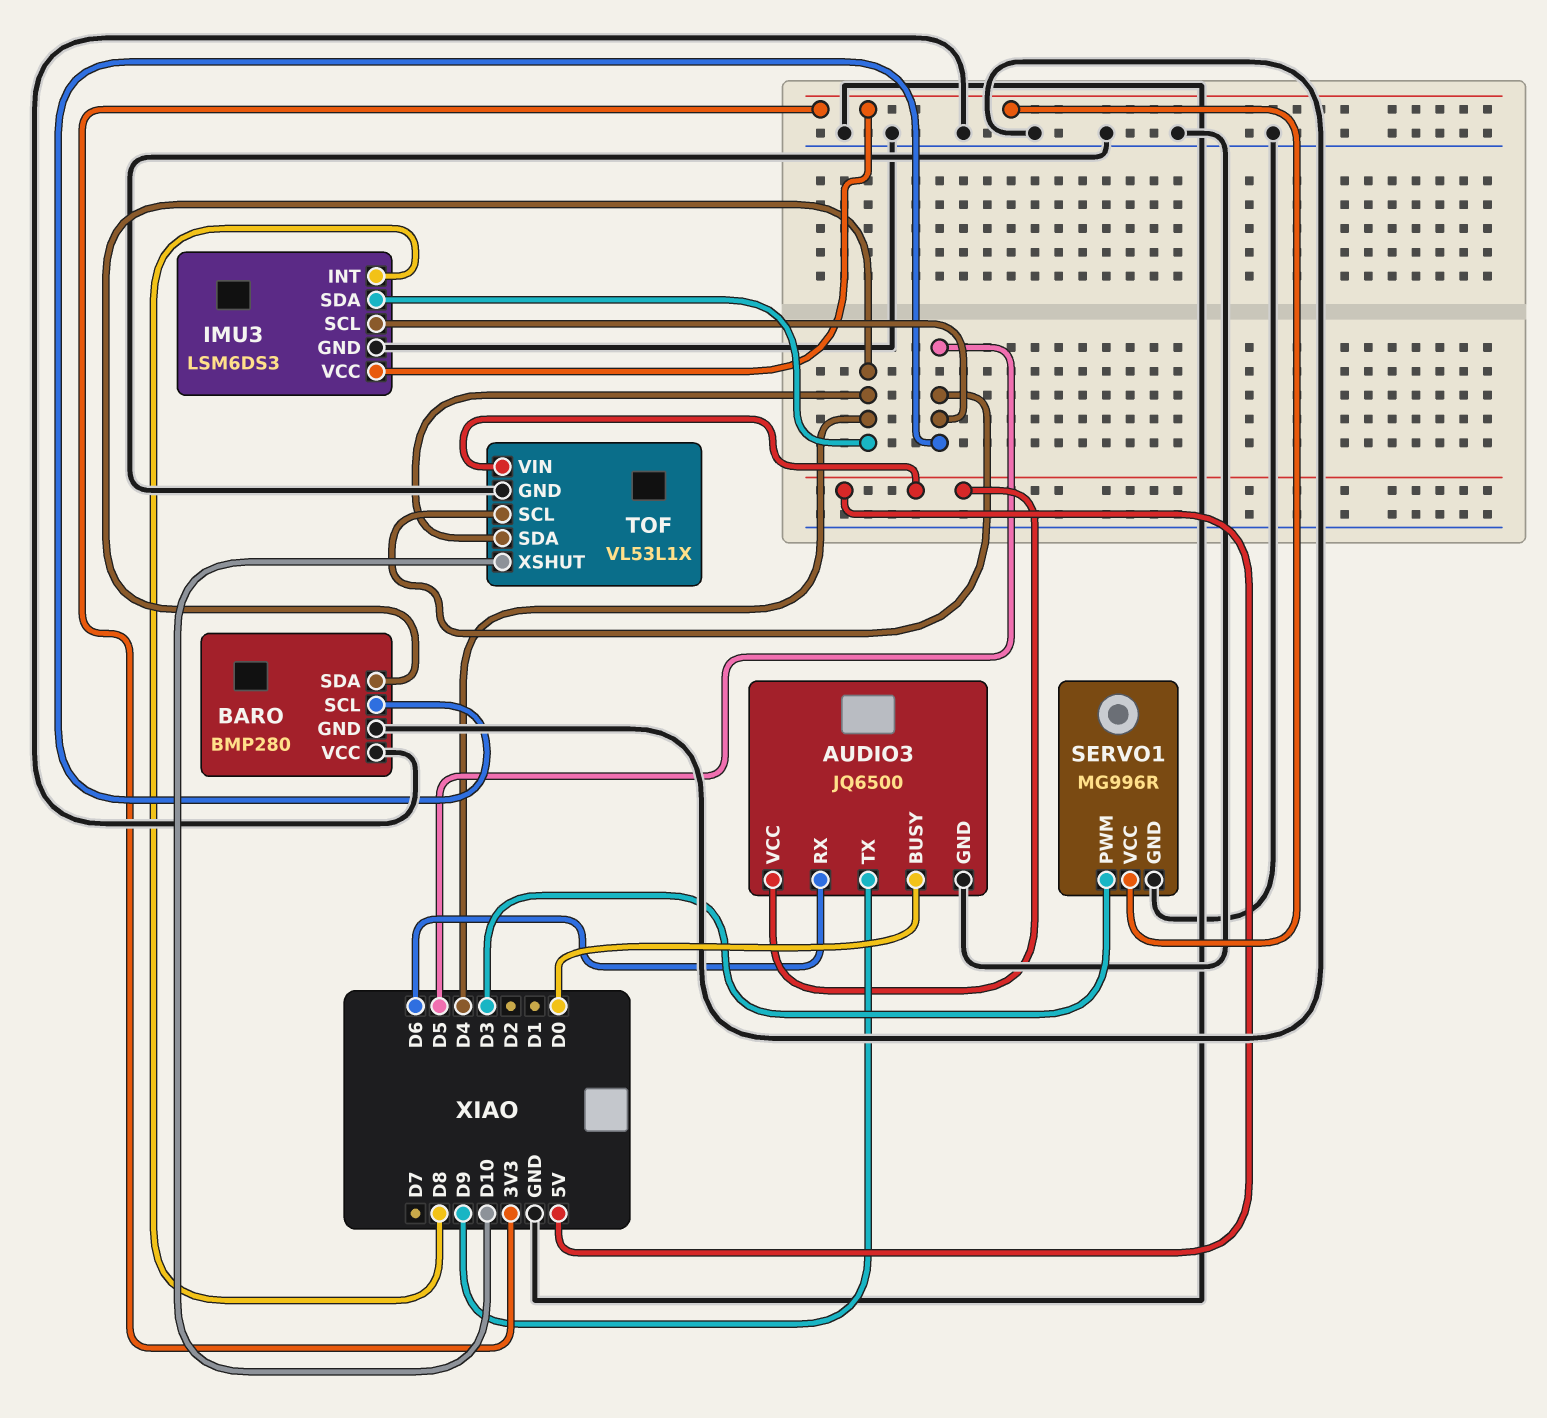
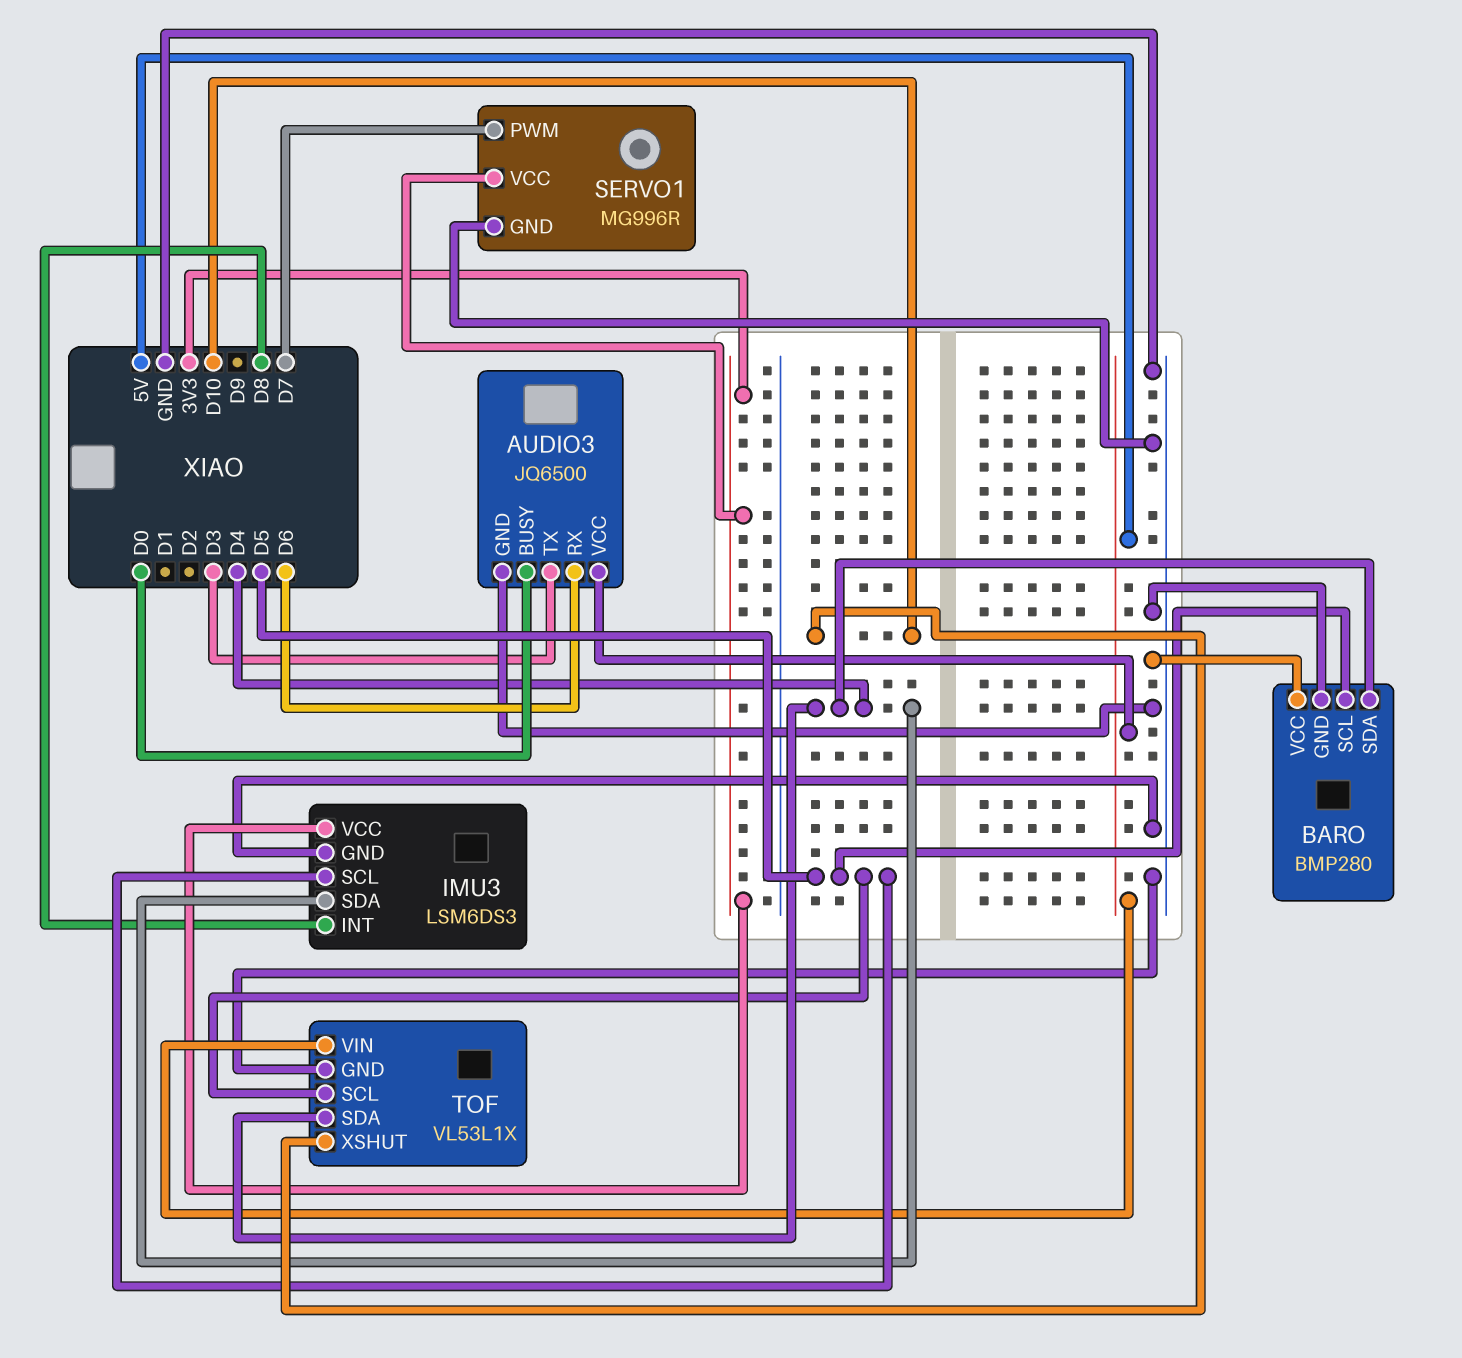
AUDIO3 pin TX: D9 -> D3
SERVO1 pin PWM: D3 -> D7

